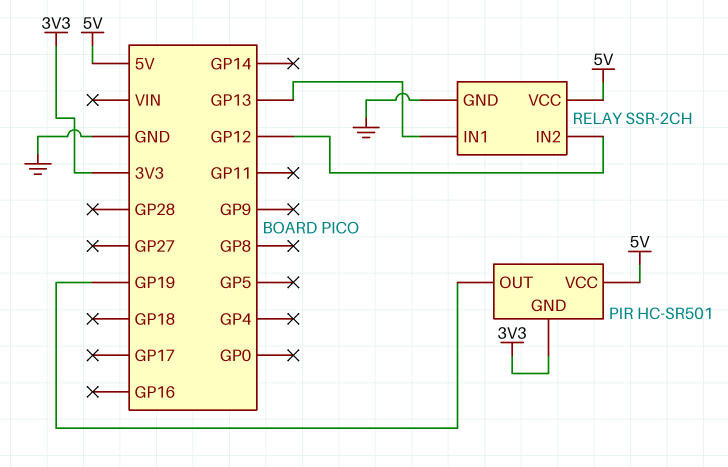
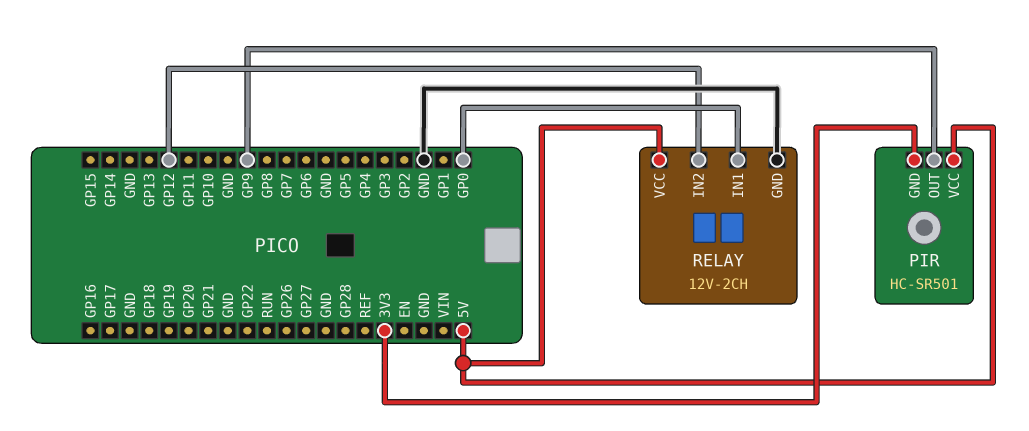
PIR pin OUT: GP19 -> GP9
RELAY: SSR-2CH -> 12V-2CH
RELAY pin IN1: GP13 -> GP0

